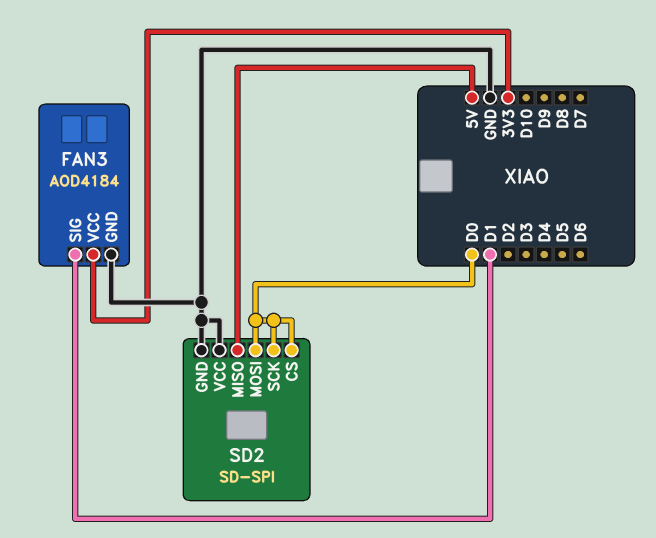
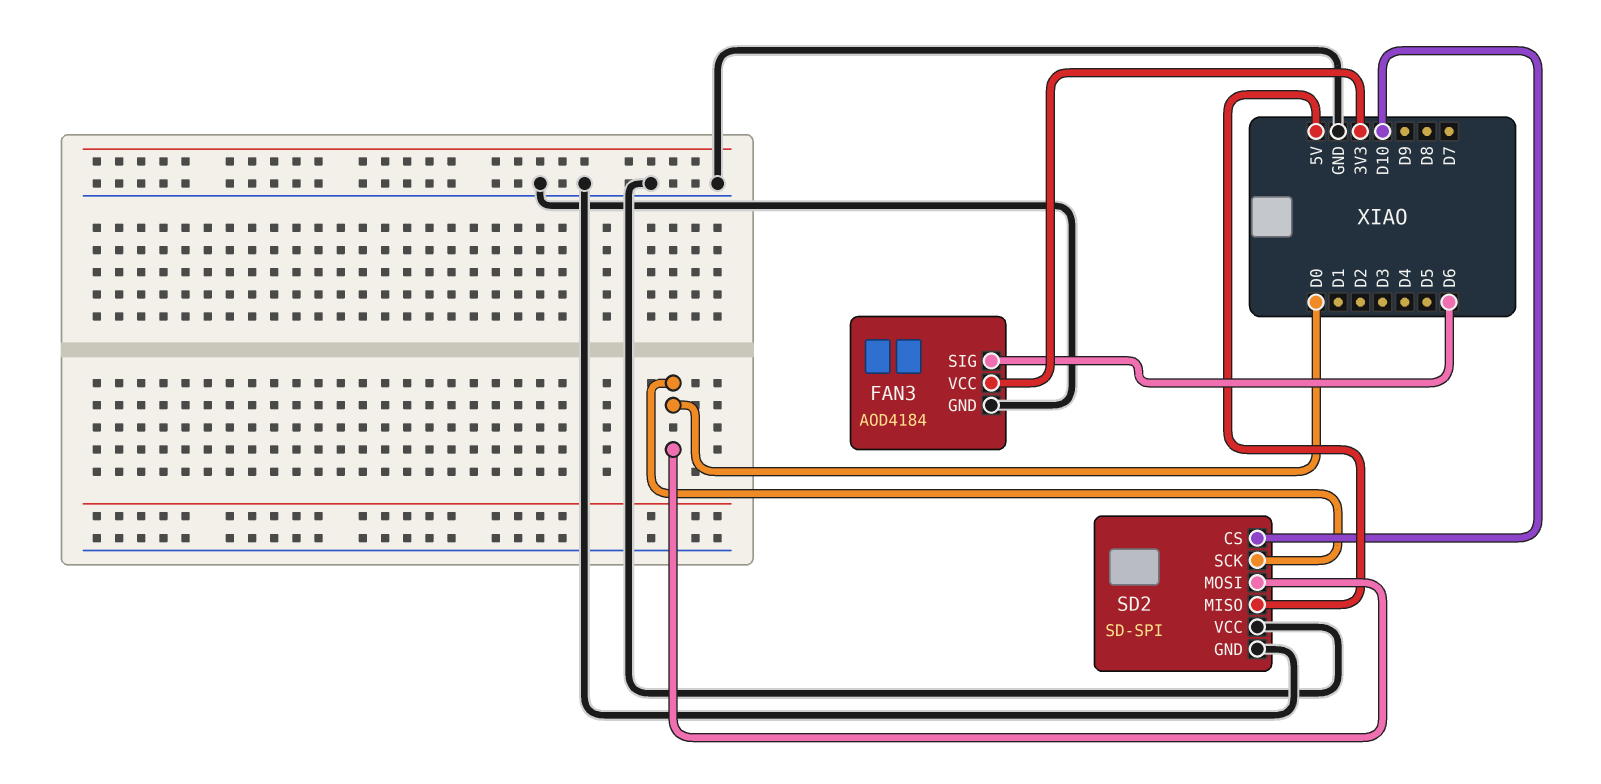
FAN3 pin SIG: D1 -> D6
SD2 pin CS: D0 -> D10

